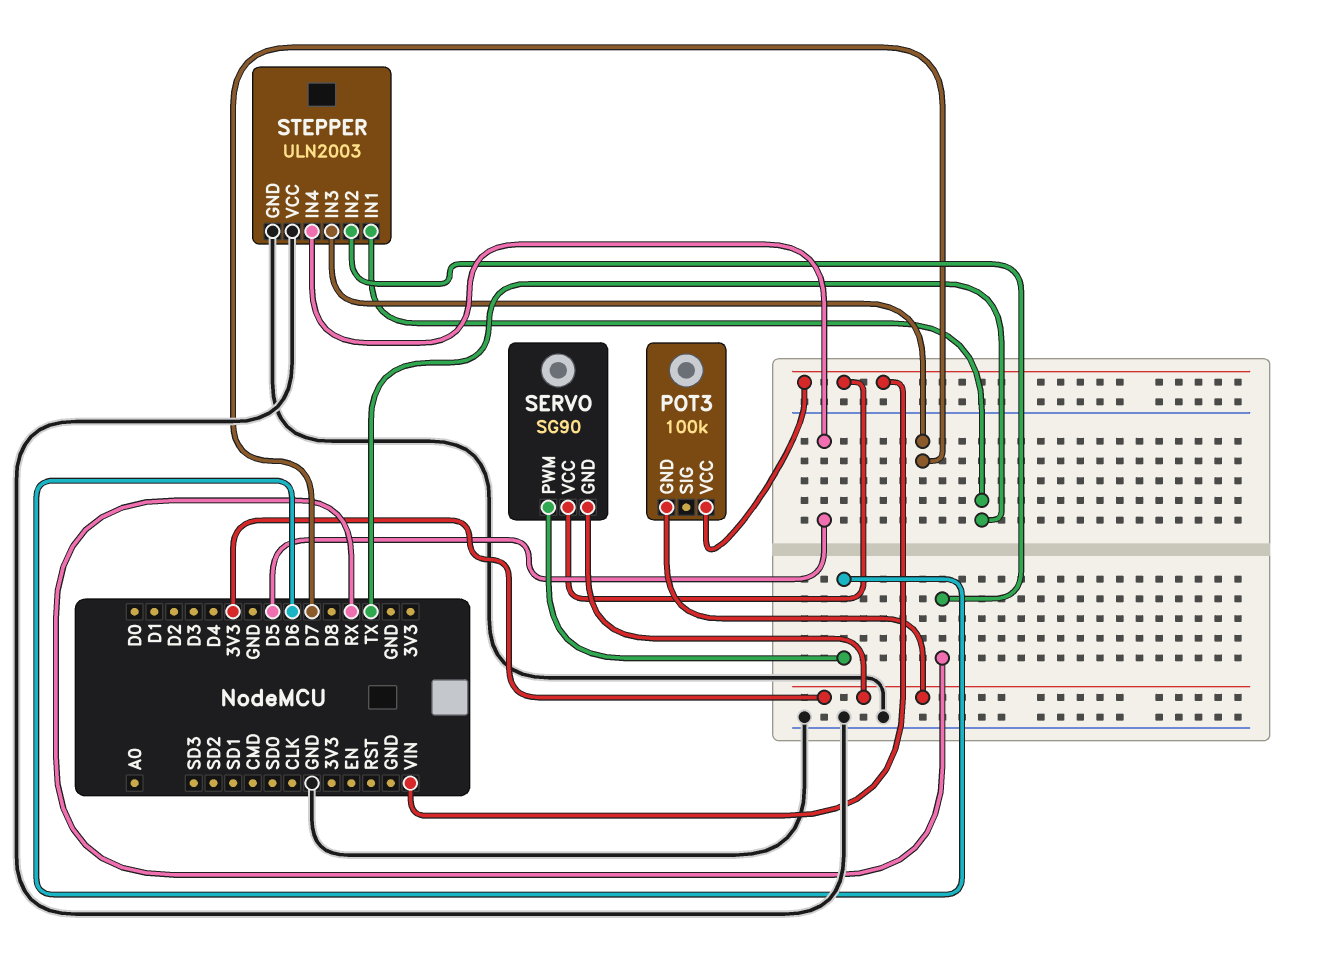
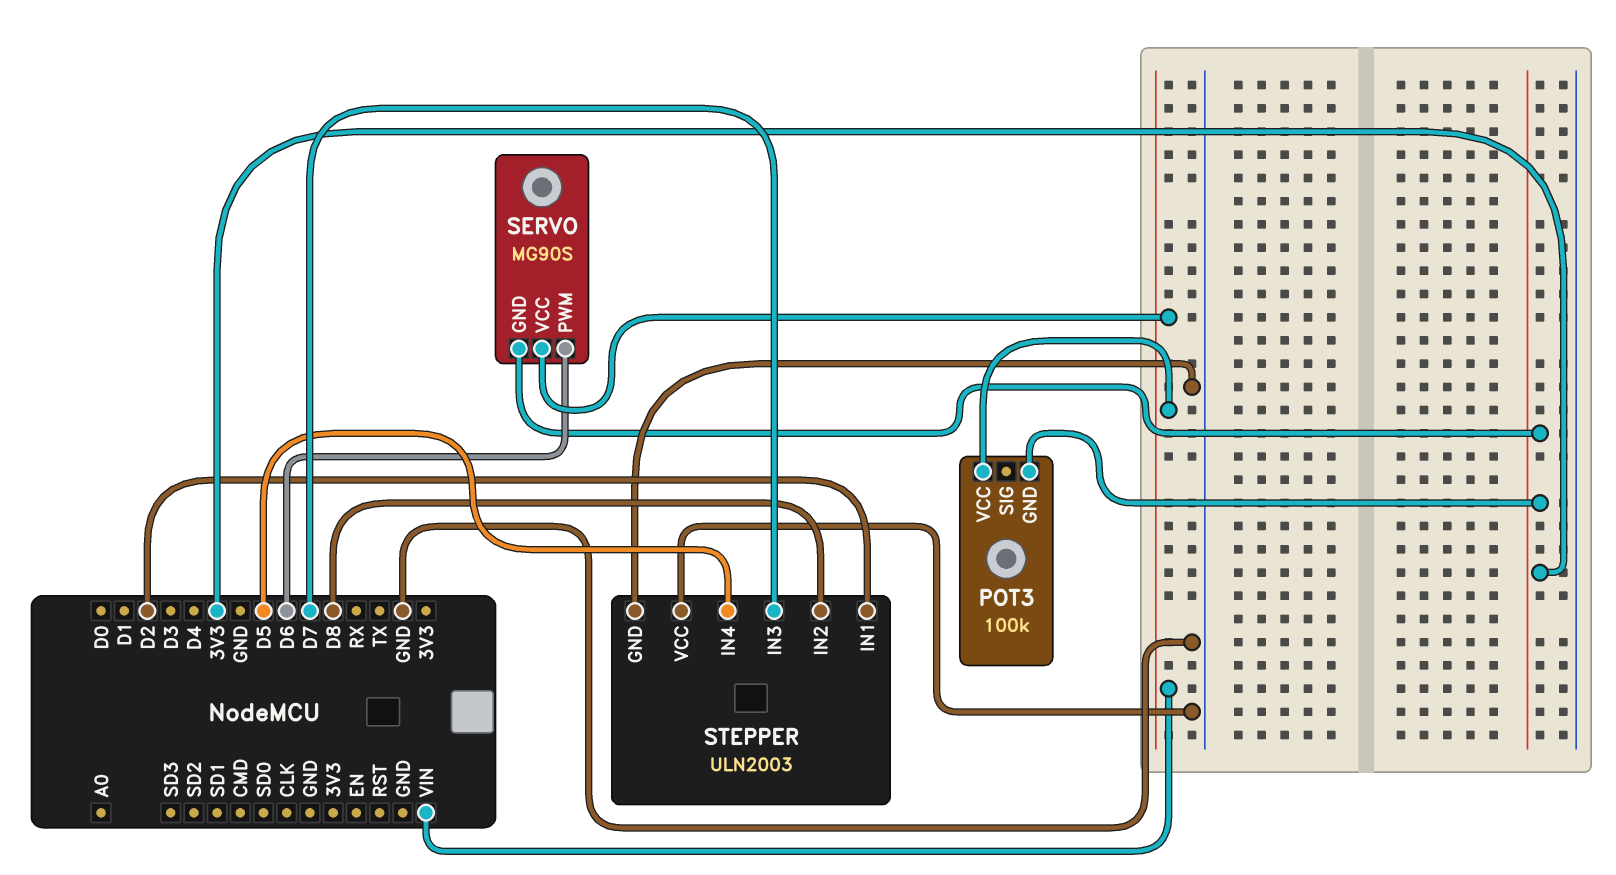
SERVO: SG90 -> MG90S
STEPPER pin IN1: TX -> D2
STEPPER pin IN2: RX -> D8

